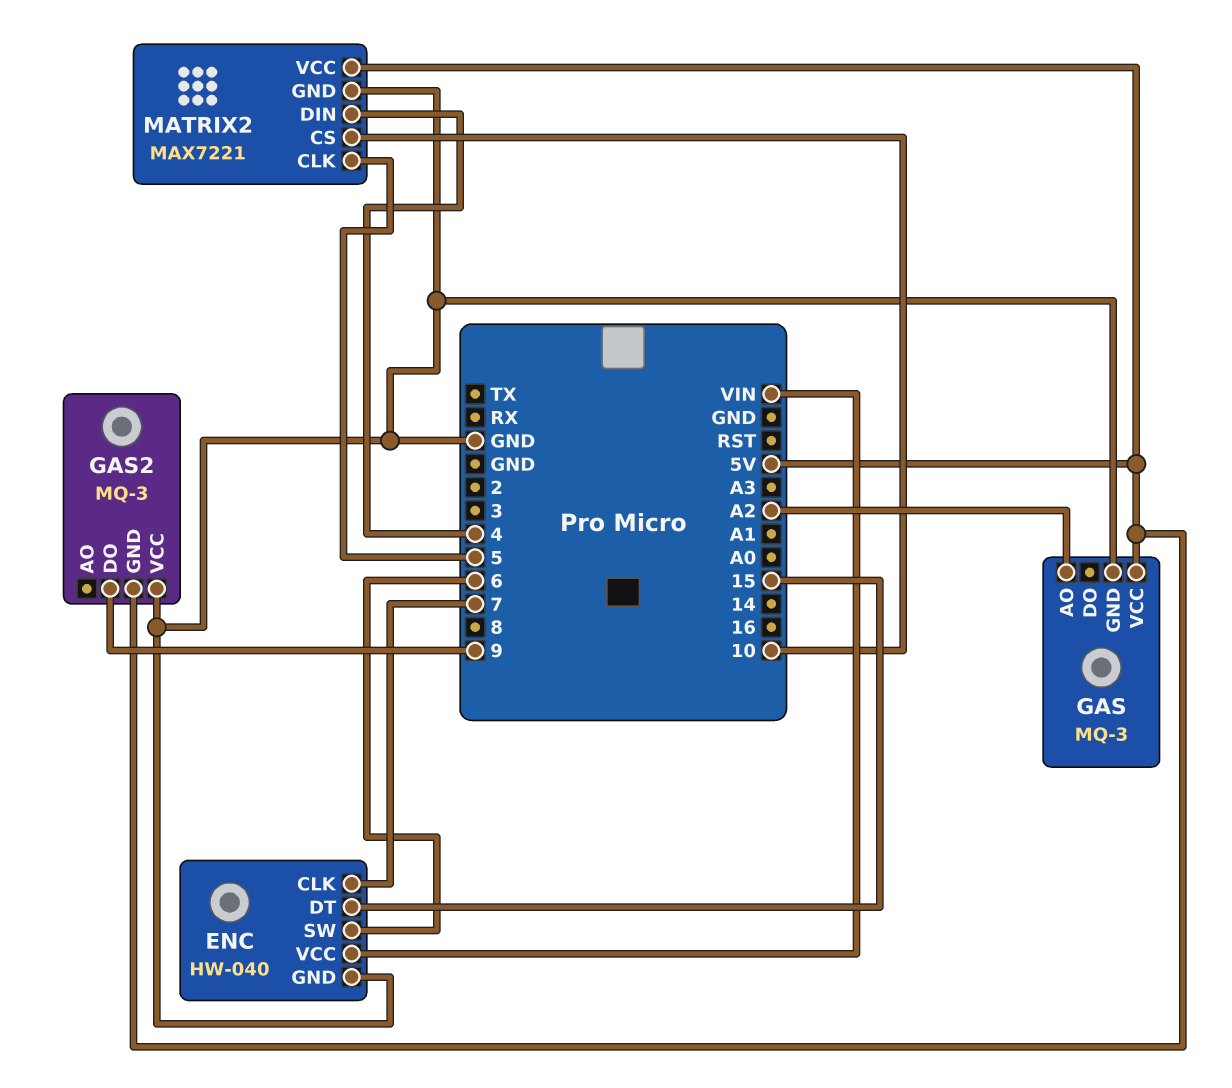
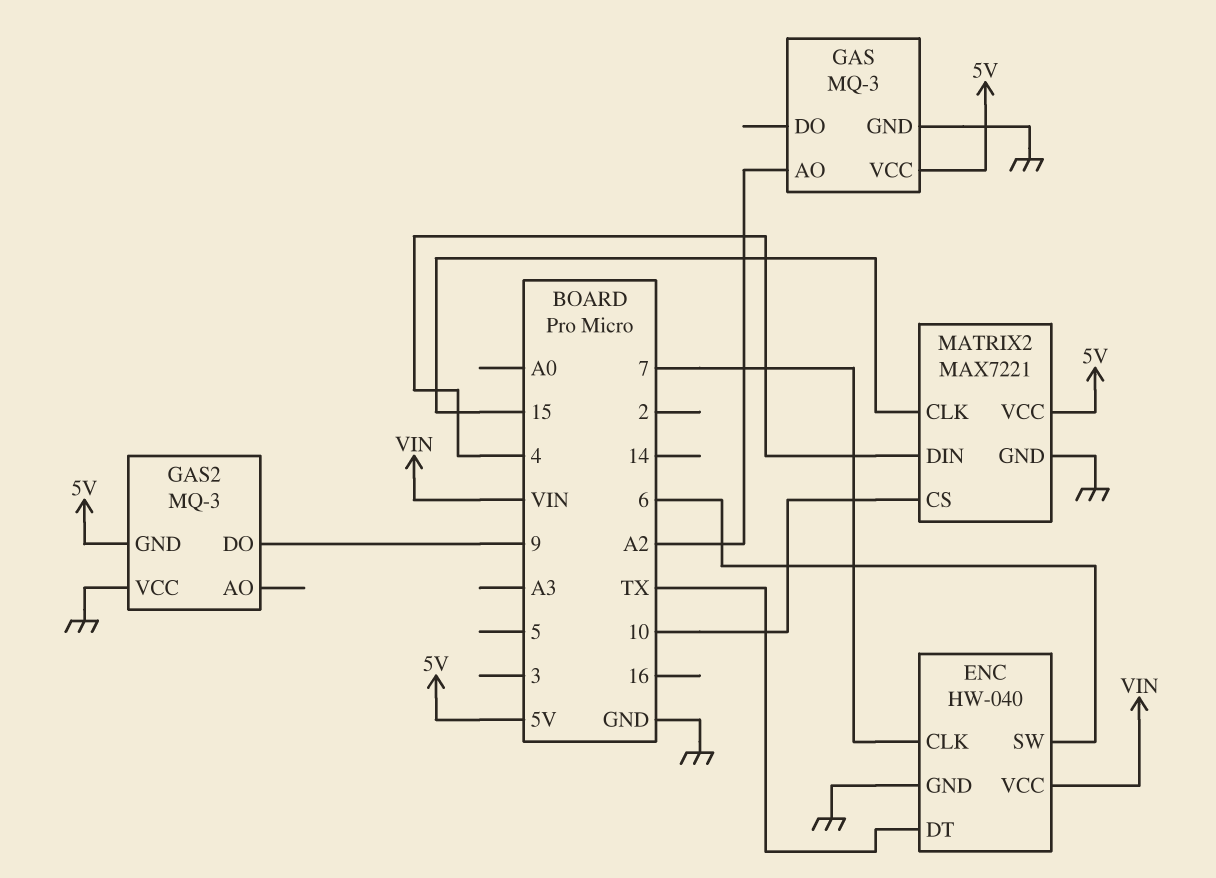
ENC pin DT: 15 -> TX
MATRIX2 pin CLK: 5 -> 15

